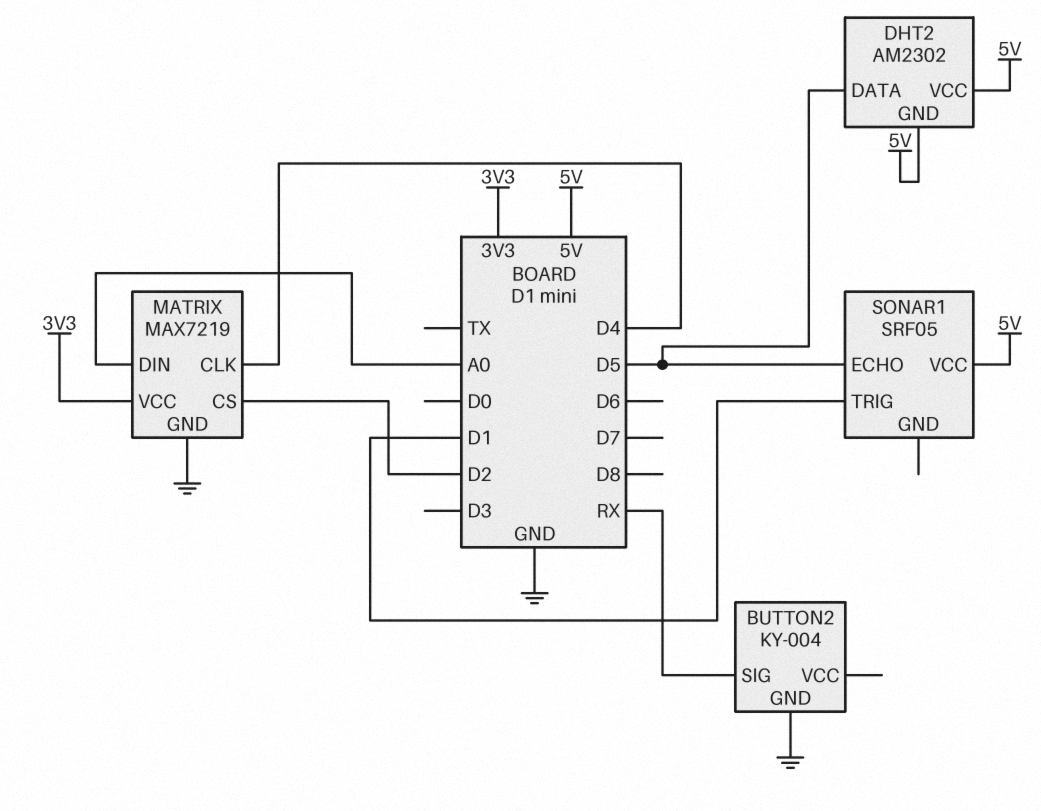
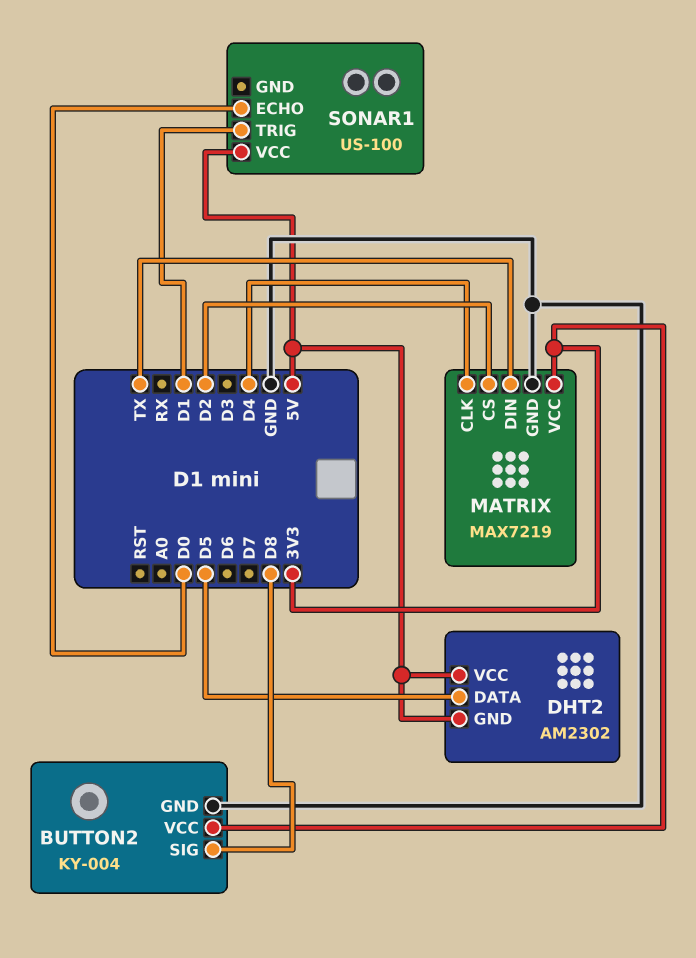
BUTTON2 pin SIG: RX -> D8
BUTTON2 pin VCC: none -> 3V3
MATRIX pin DIN: A0 -> TX
SONAR1: SRF05 -> US-100
SONAR1 pin ECHO: D5 -> D0

